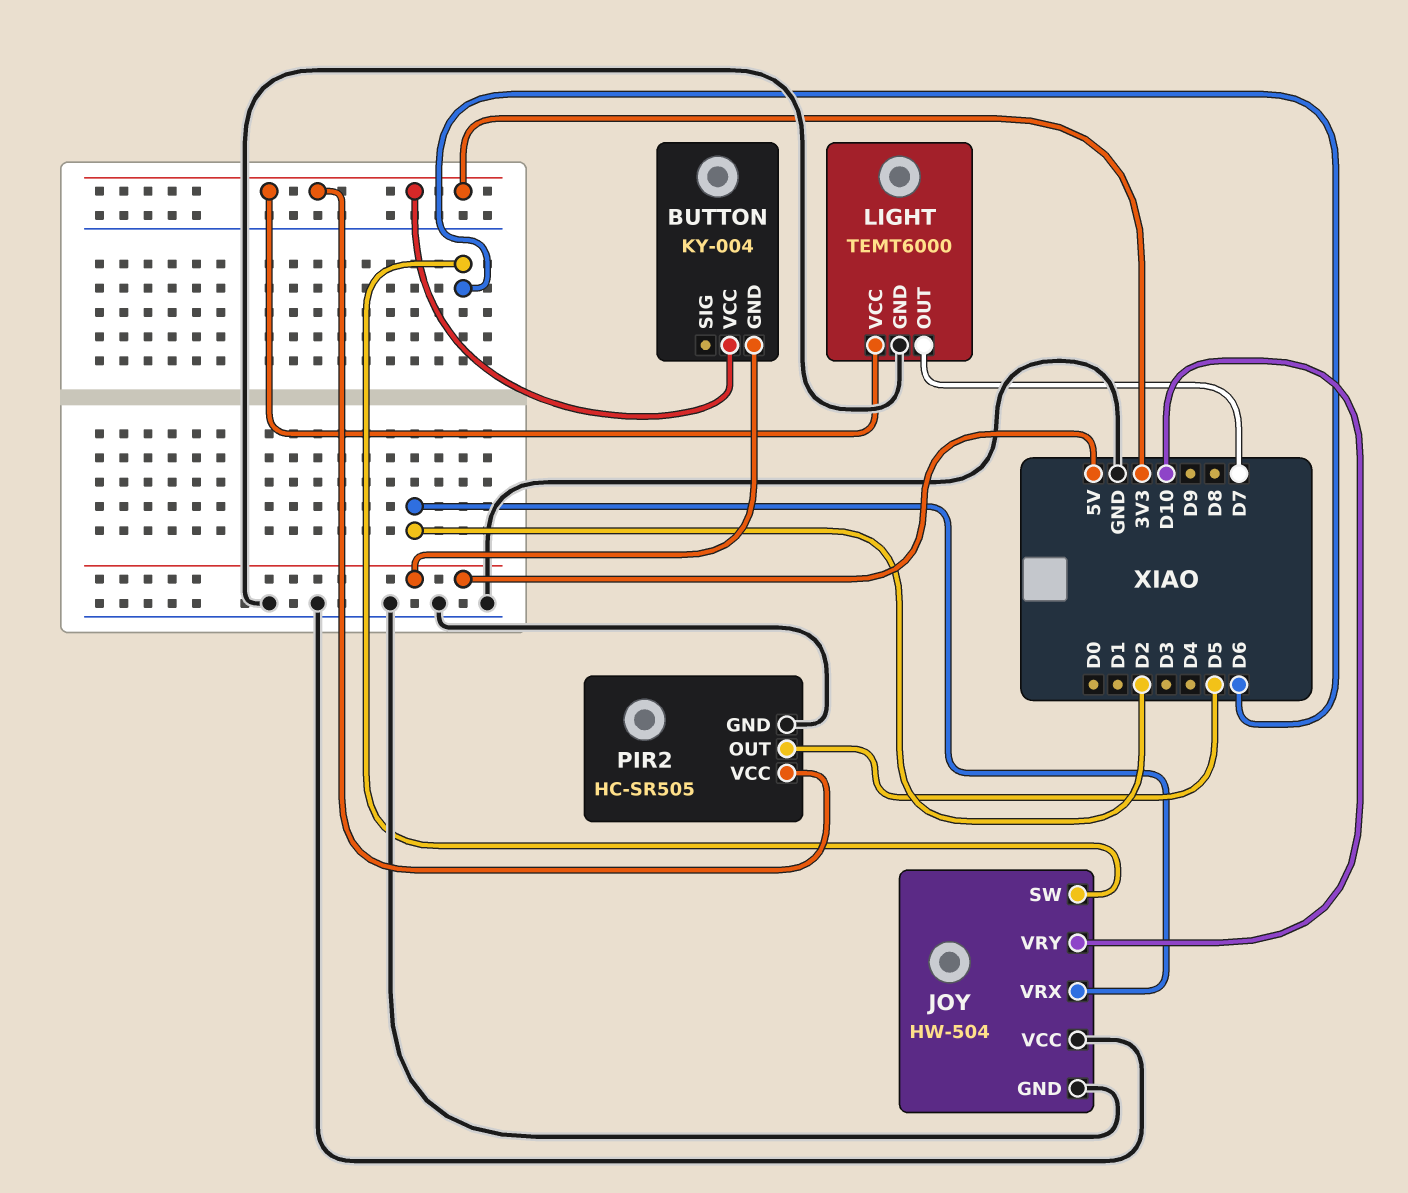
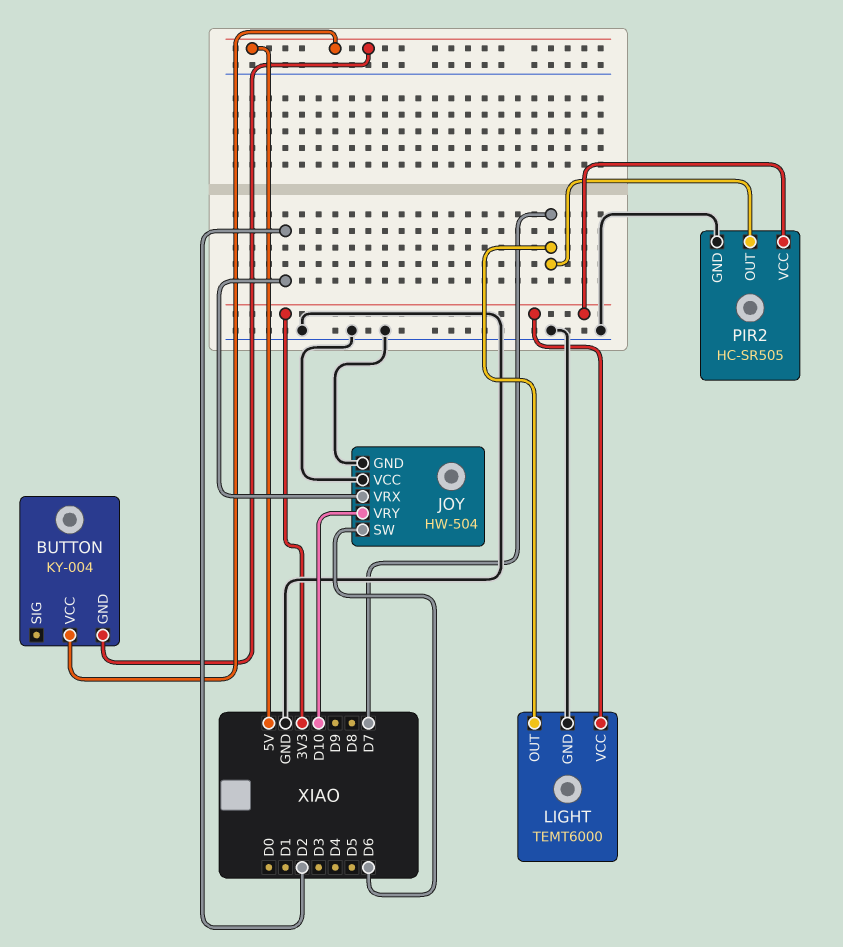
BUTTON pin VCC: 3V3 -> 5V
PIR2 pin OUT: D5 -> D7

